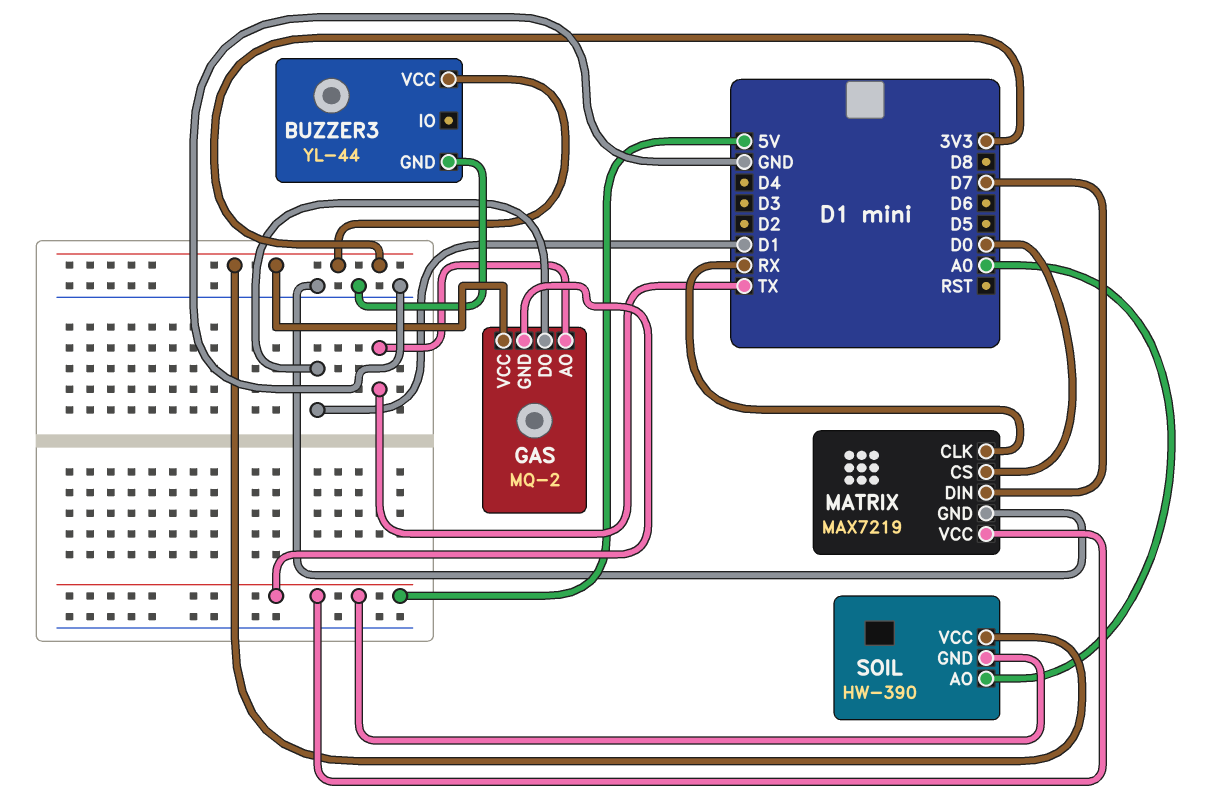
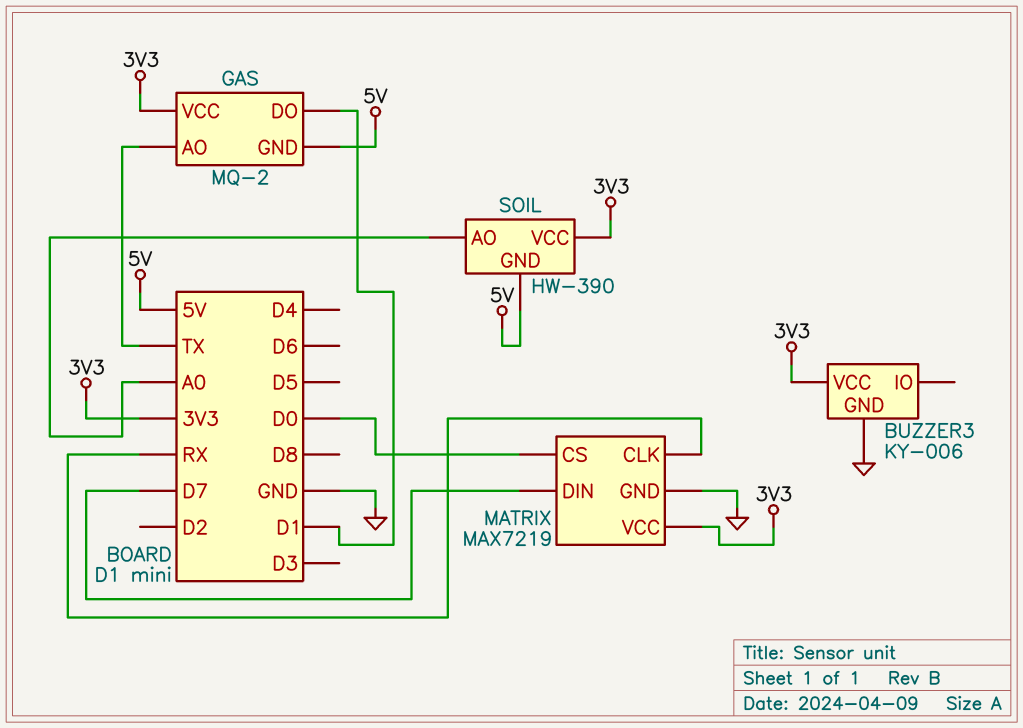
BUZZER3: YL-44 -> KY-006
MATRIX pin VCC: 5V -> 3V3

